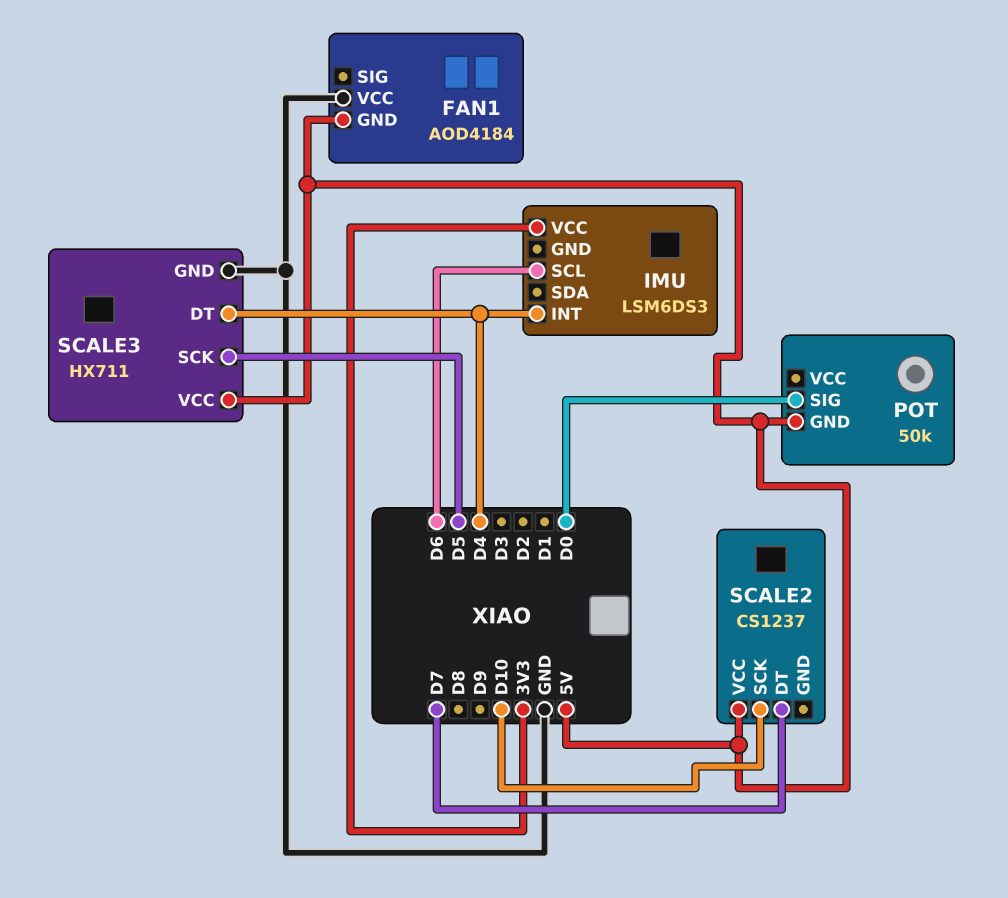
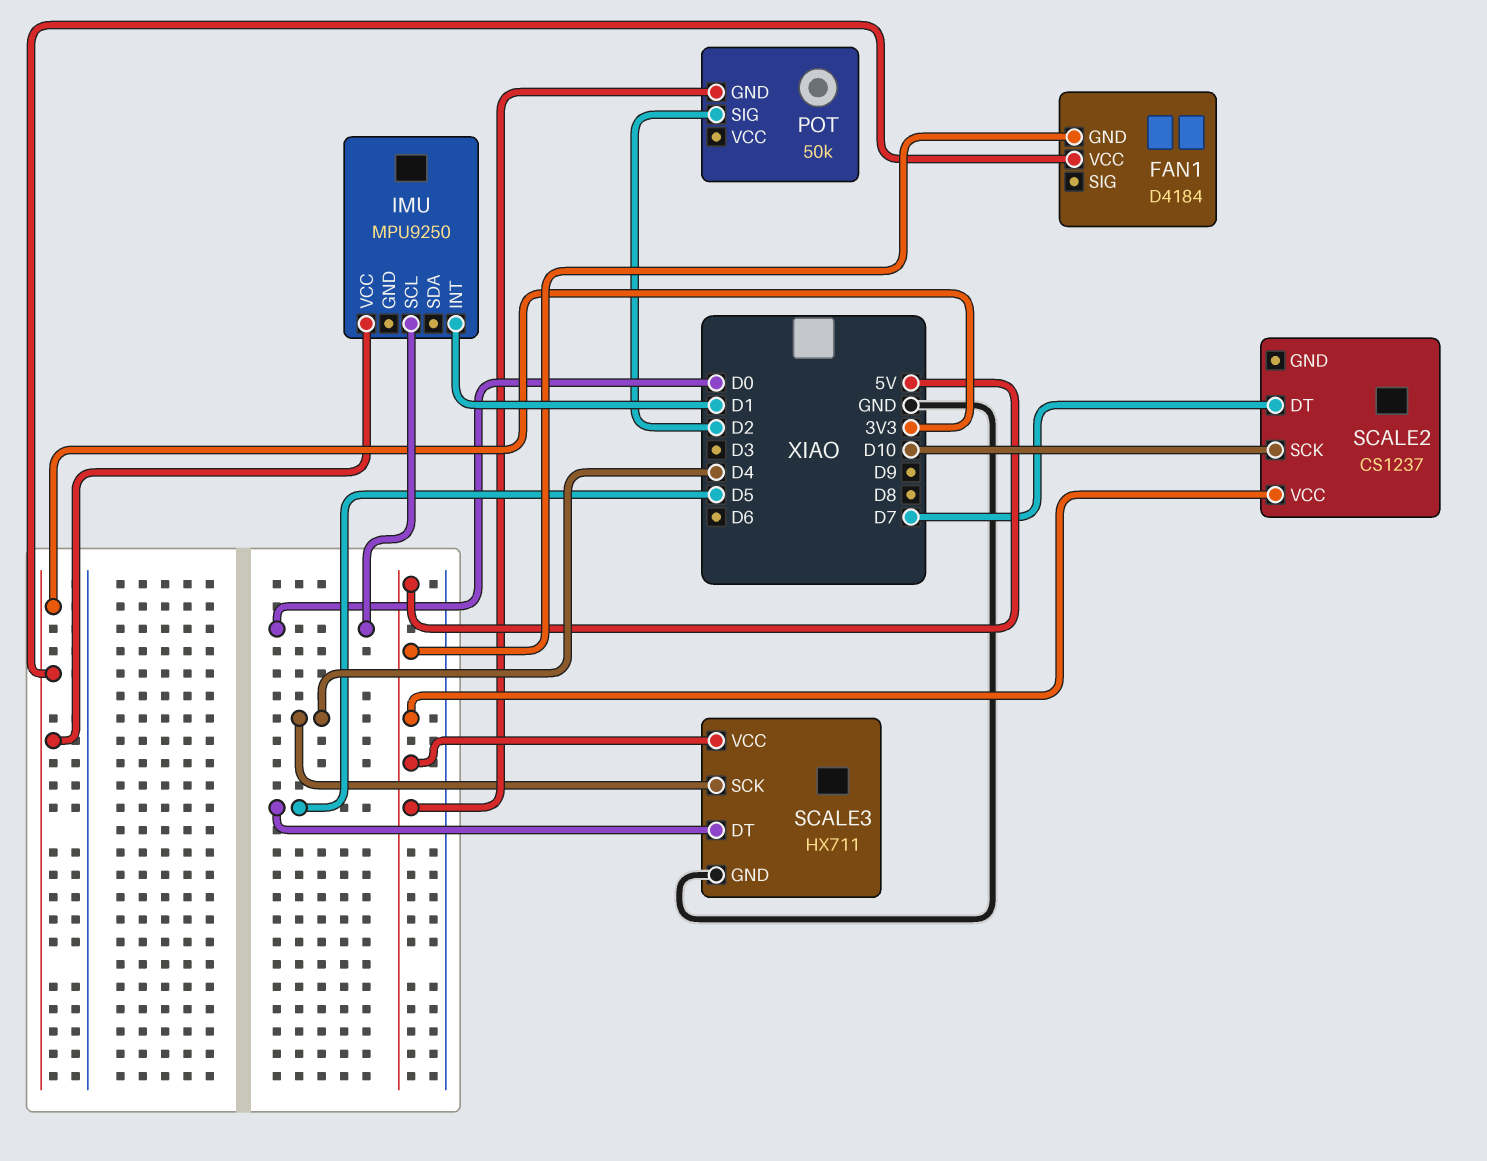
FAN1: AOD4184 -> D4184
FAN1 pin VCC: GND -> 3V3
IMU: LSM6DS3 -> MPU9250
IMU pin INT: D4 -> D1
IMU pin SCL: D6 -> D0
POT pin SIG: D0 -> D2
SCALE3 pin DT: D4 -> D5
SCALE3 pin SCK: D5 -> D4

